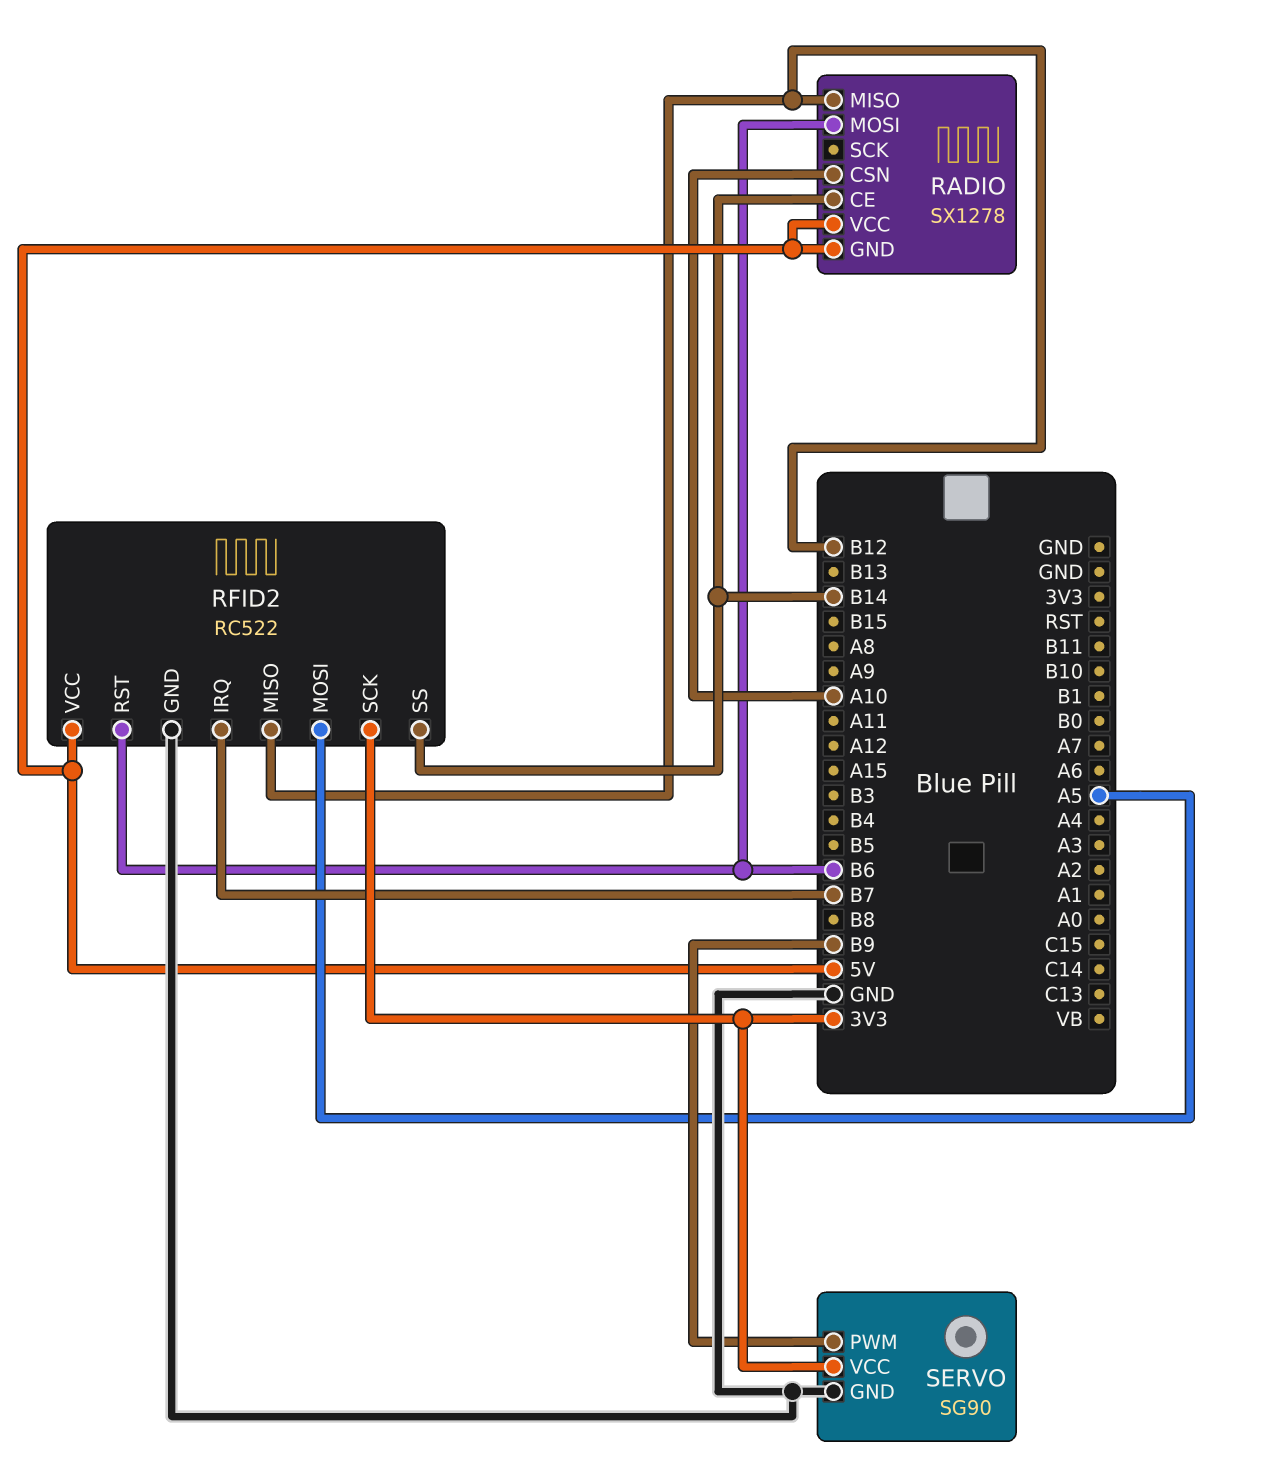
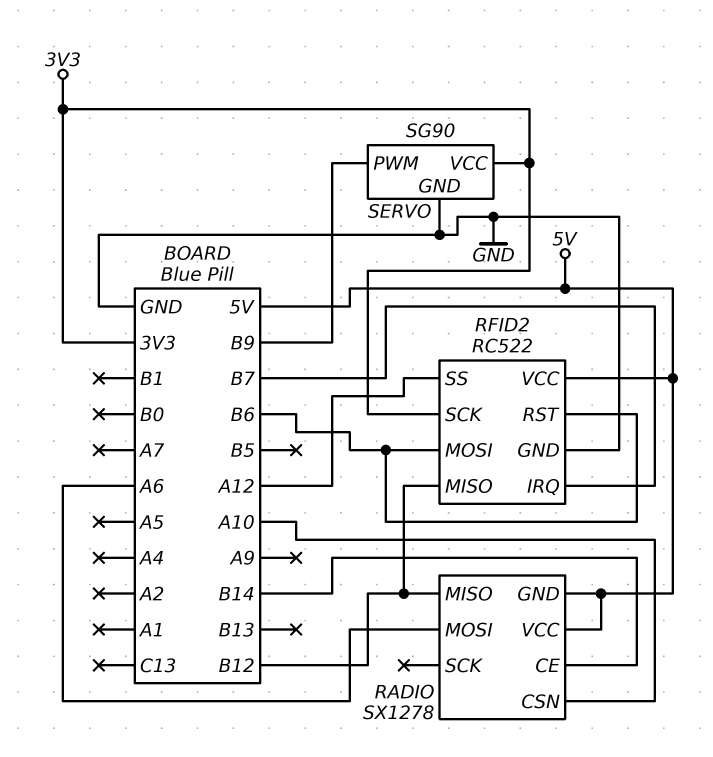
RADIO pin MOSI: B6 -> A6
RFID2 pin MOSI: A5 -> B6
RFID2 pin SS: B14 -> A12

